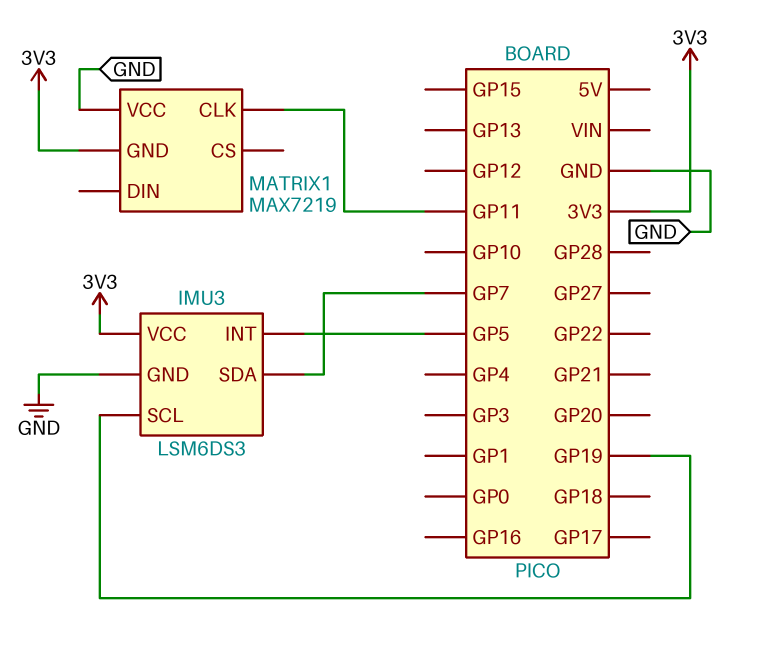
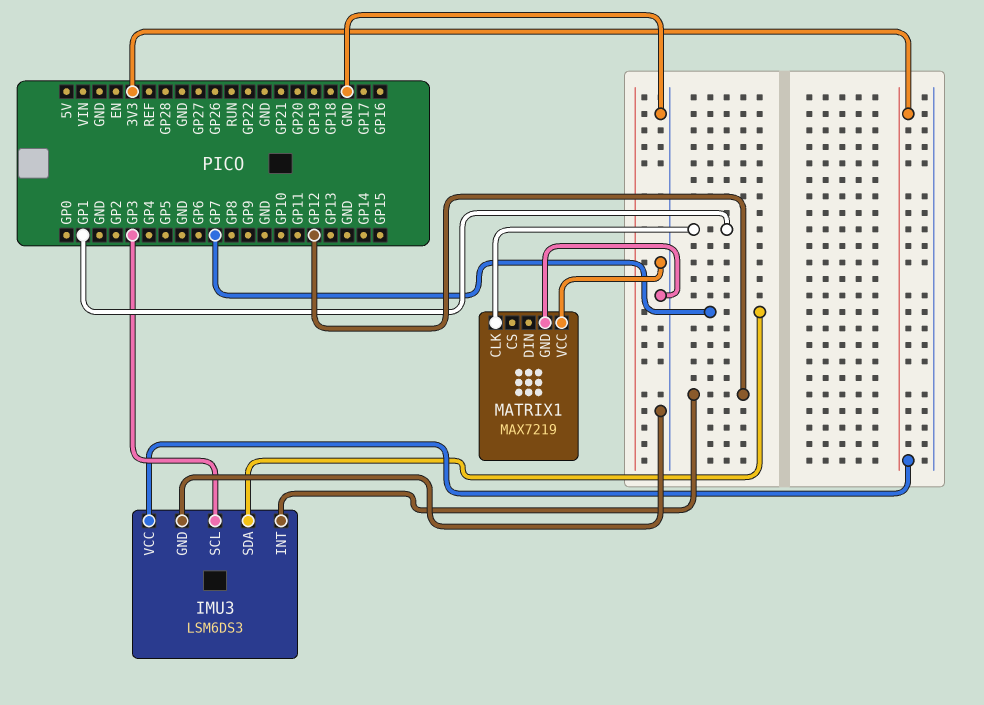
IMU3 pin INT: GP5 -> GP12
IMU3 pin SCL: GP19 -> GP3
MATRIX1 pin CLK: GP11 -> GP1
MATRIX1 pin GND: 3V3 -> GND

